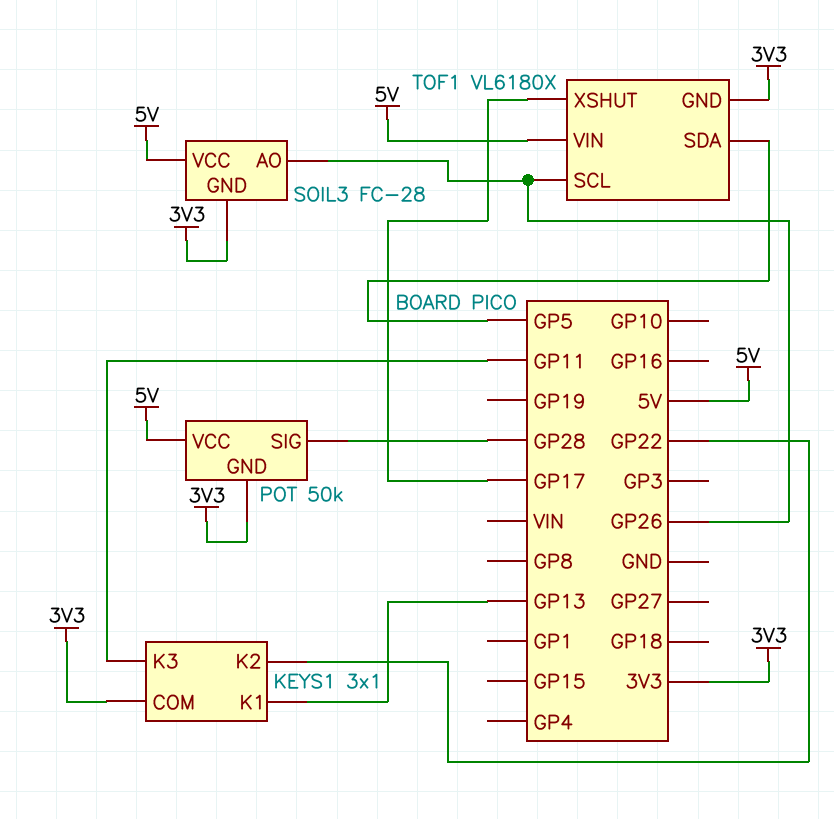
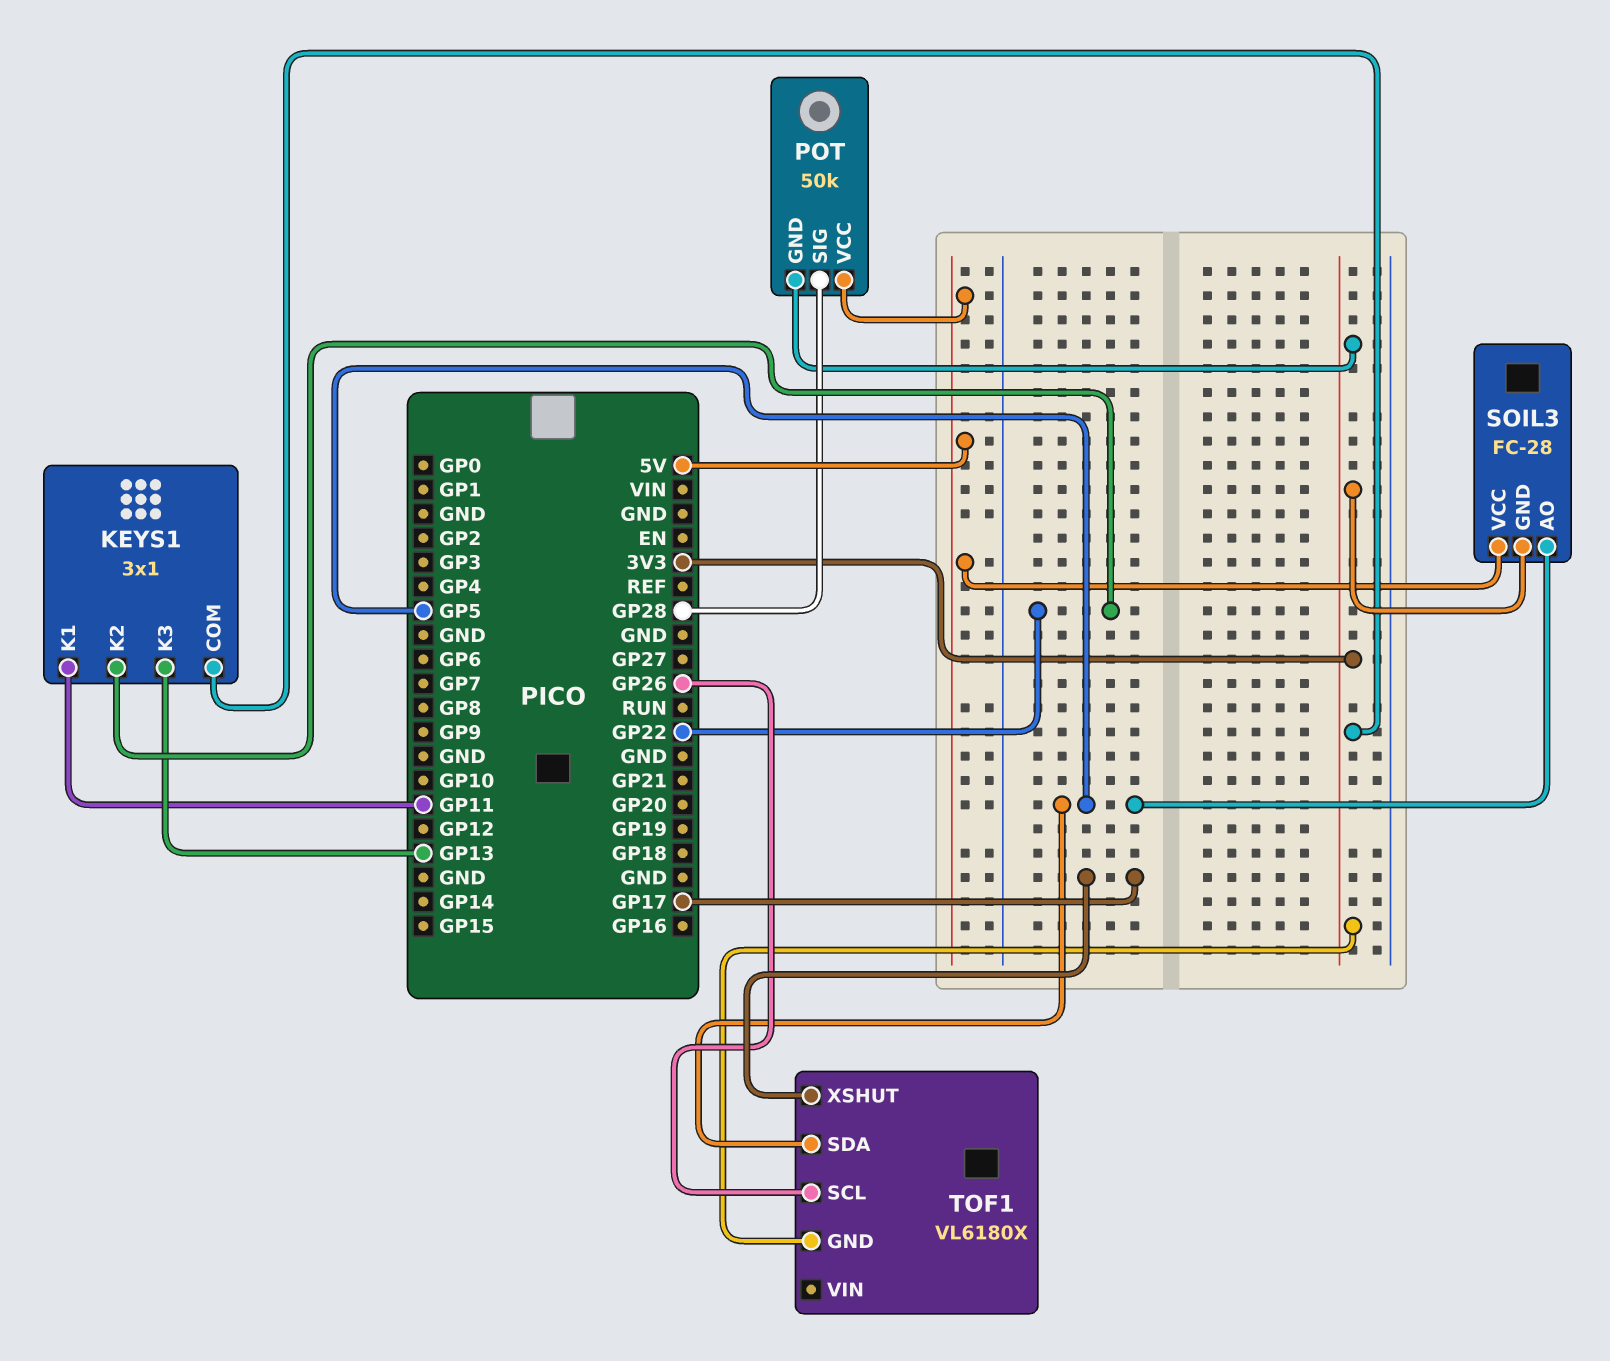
KEYS1 pin K1: GP13 -> GP11
KEYS1 pin K3: GP11 -> GP13
SOIL3 pin AO: GP26 -> GP5
TOF1 pin VIN: 5V -> none

